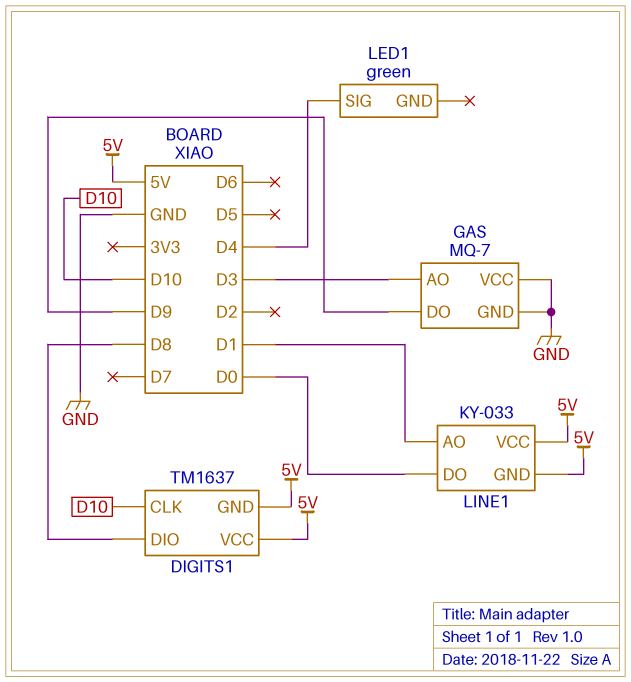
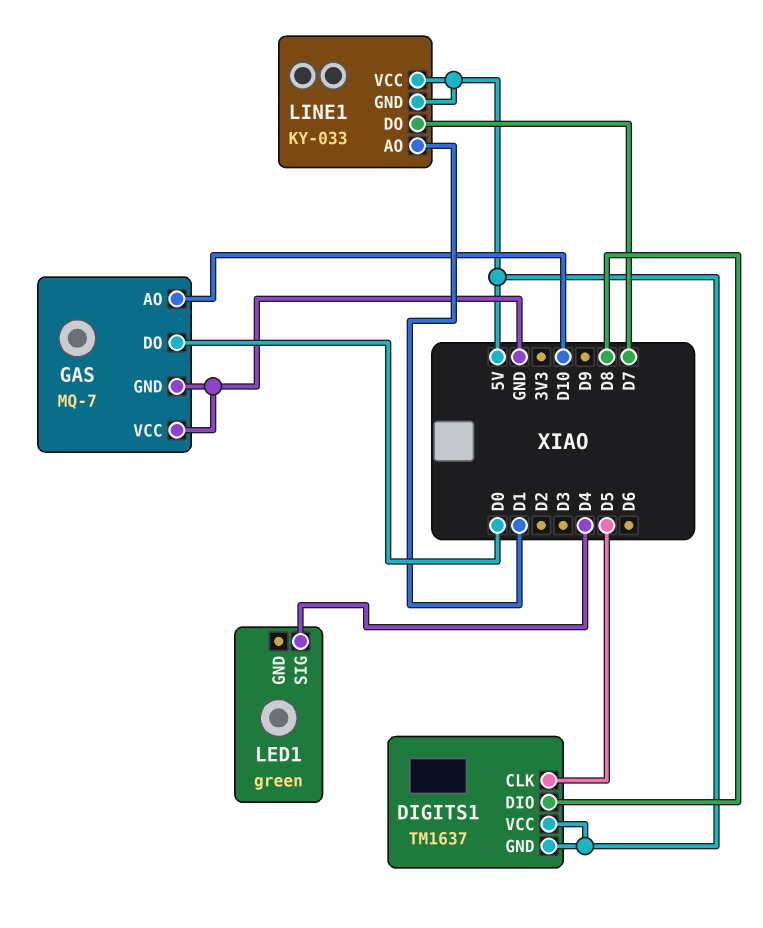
DIGITS1 pin CLK: D10 -> D5
GAS pin AO: D3 -> D10
GAS pin DO: D9 -> D0
LINE1 pin DO: D0 -> D7

